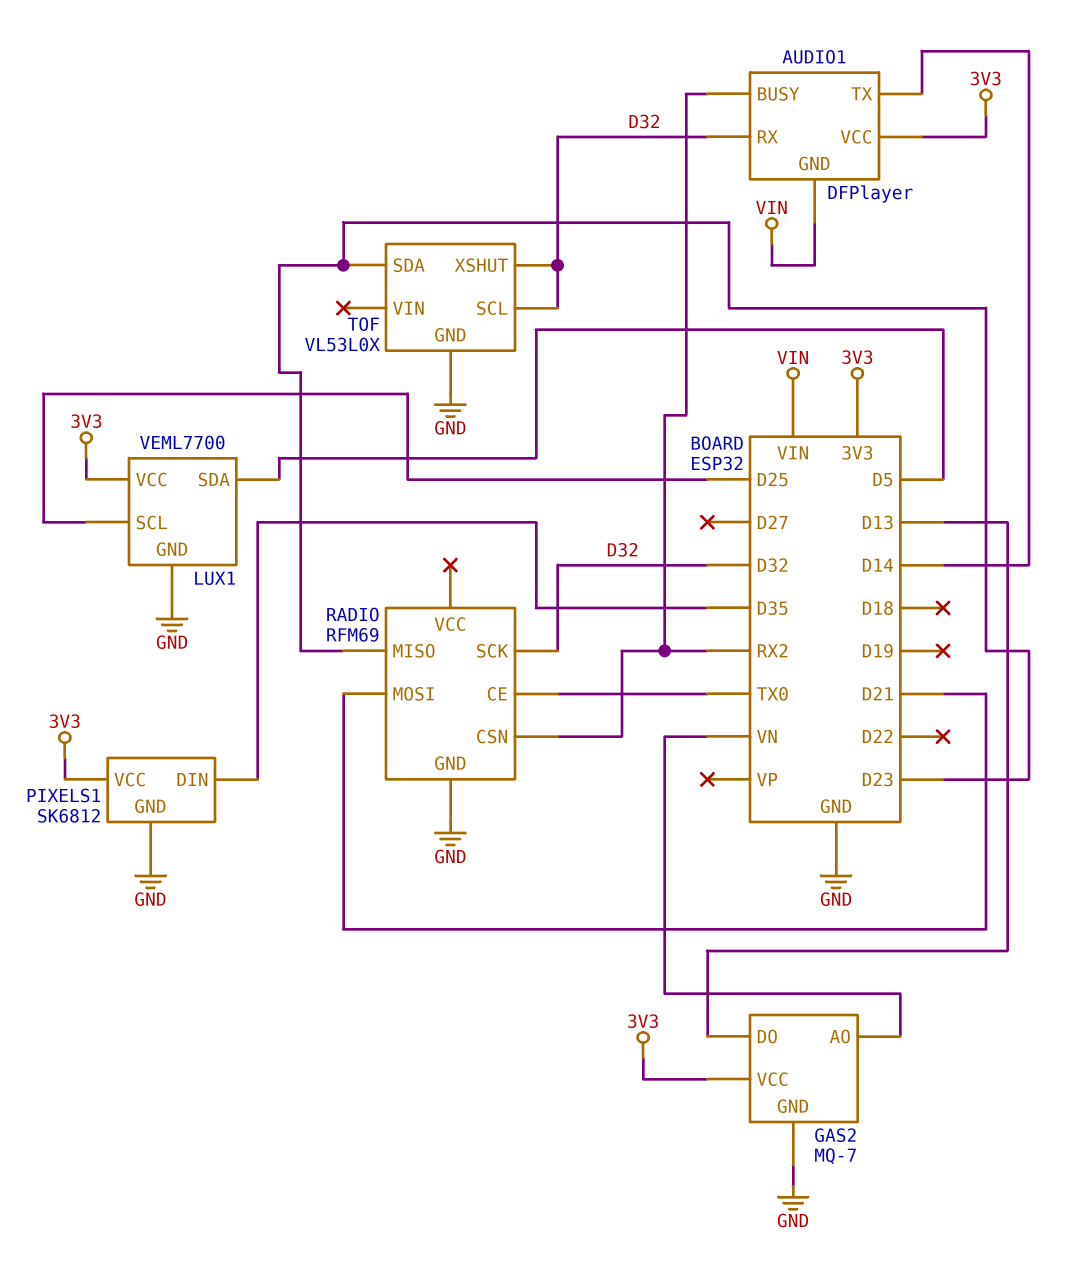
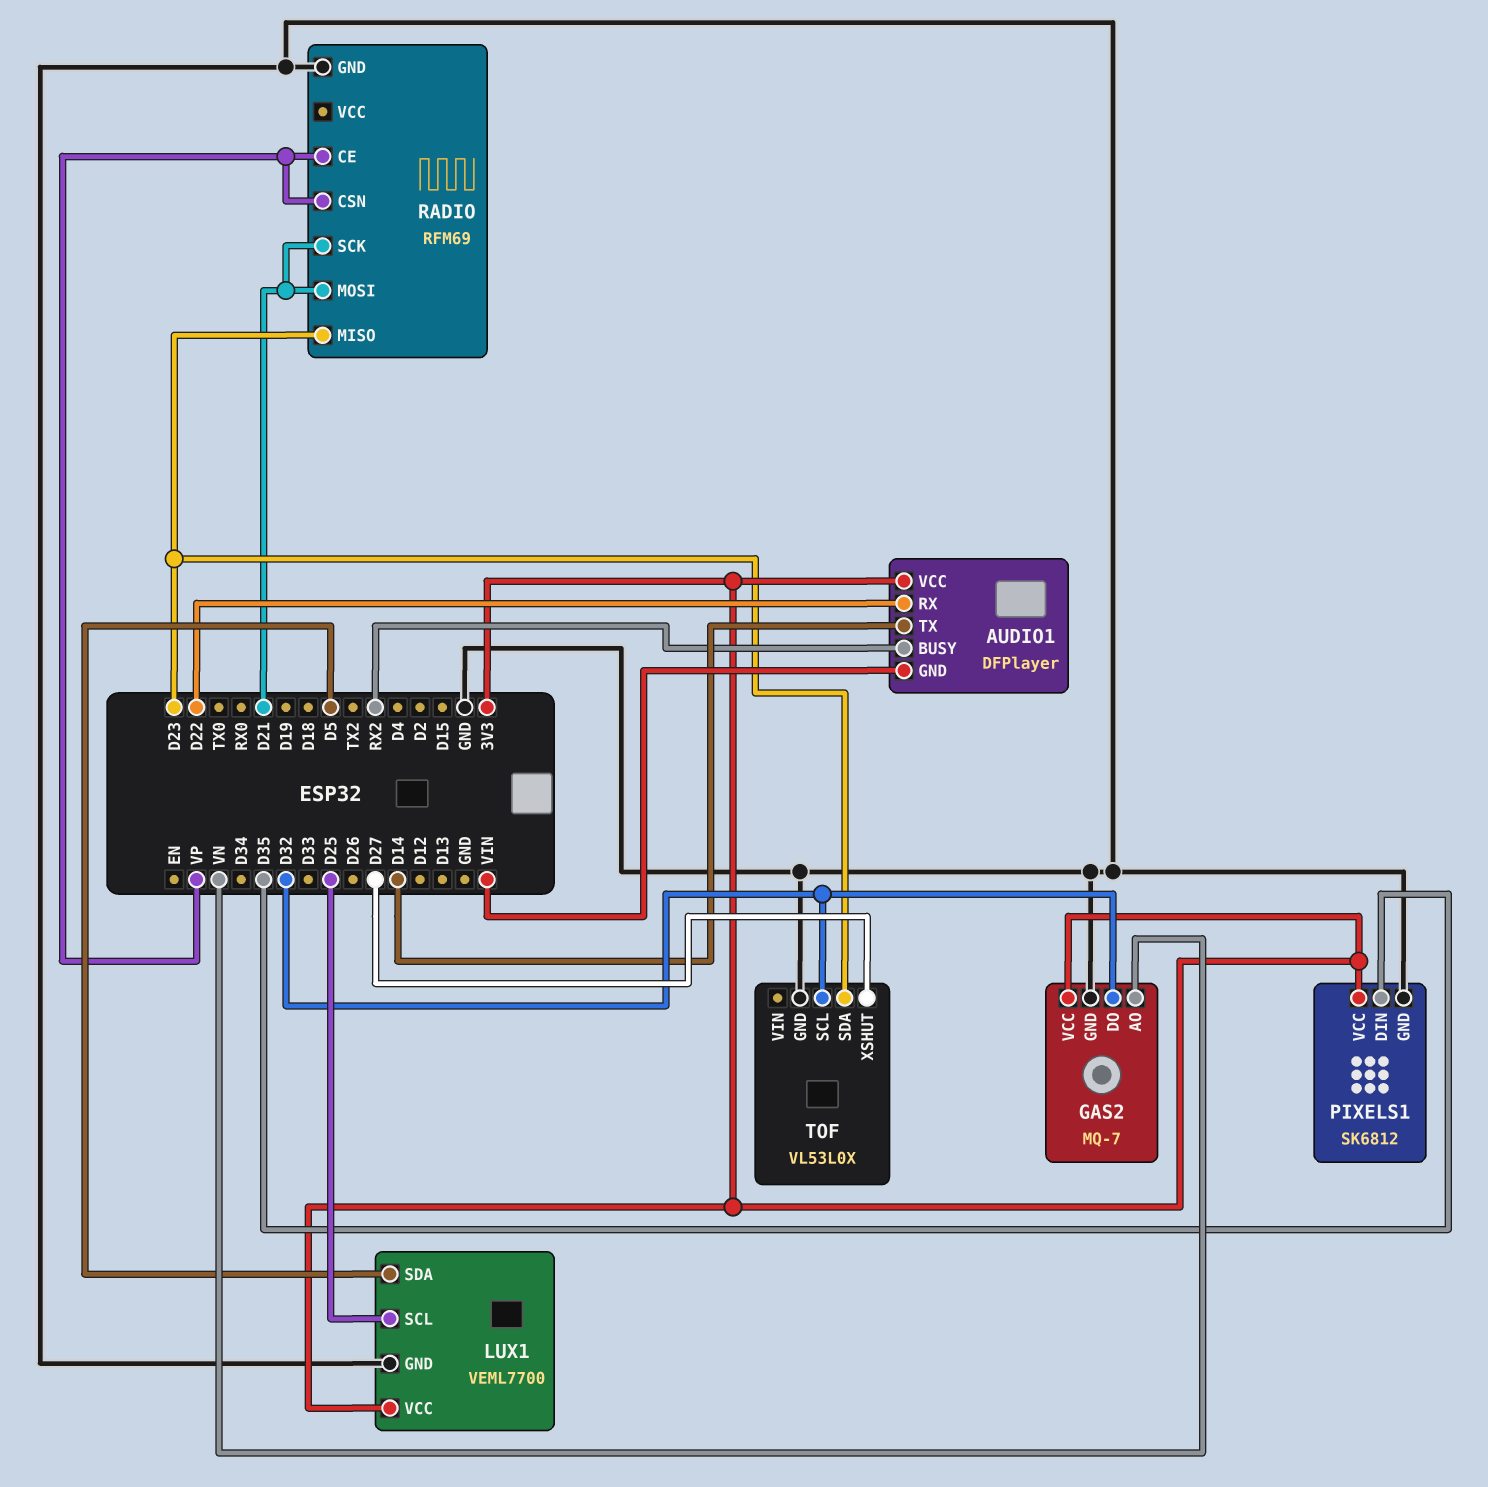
AUDIO1 pin RX: D32 -> D22
GAS2 pin DO: D13 -> D32
RADIO pin CE: TX0 -> VP
RADIO pin CSN: RX2 -> VP
RADIO pin SCK: D32 -> D21
TOF pin XSHUT: D32 -> D27

